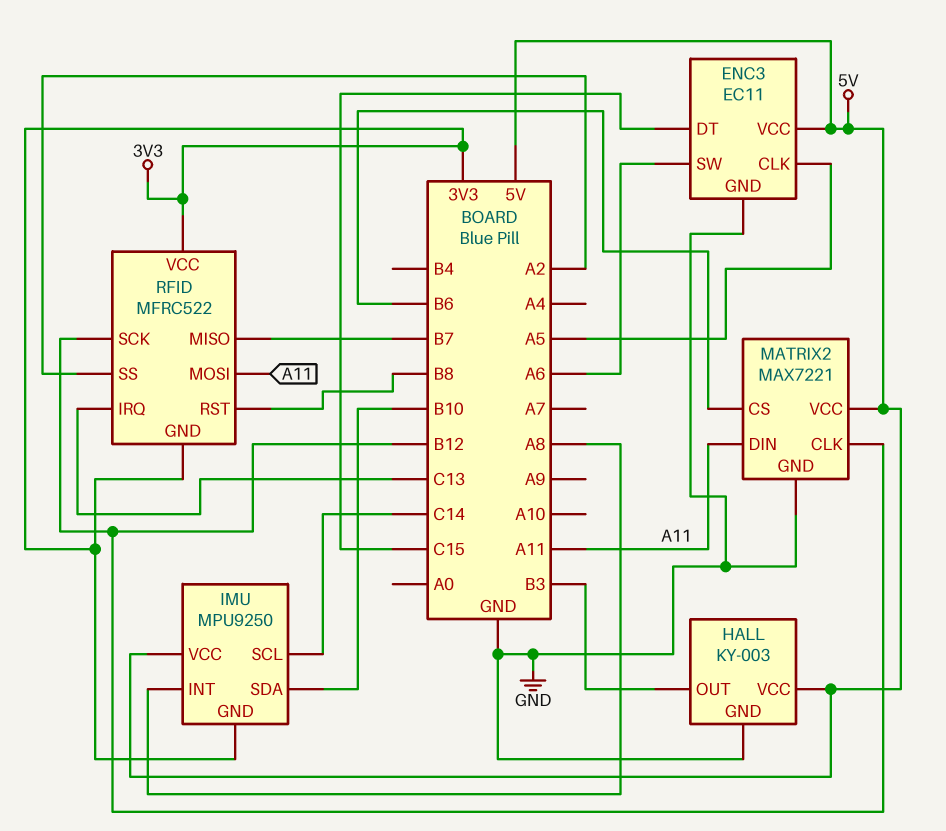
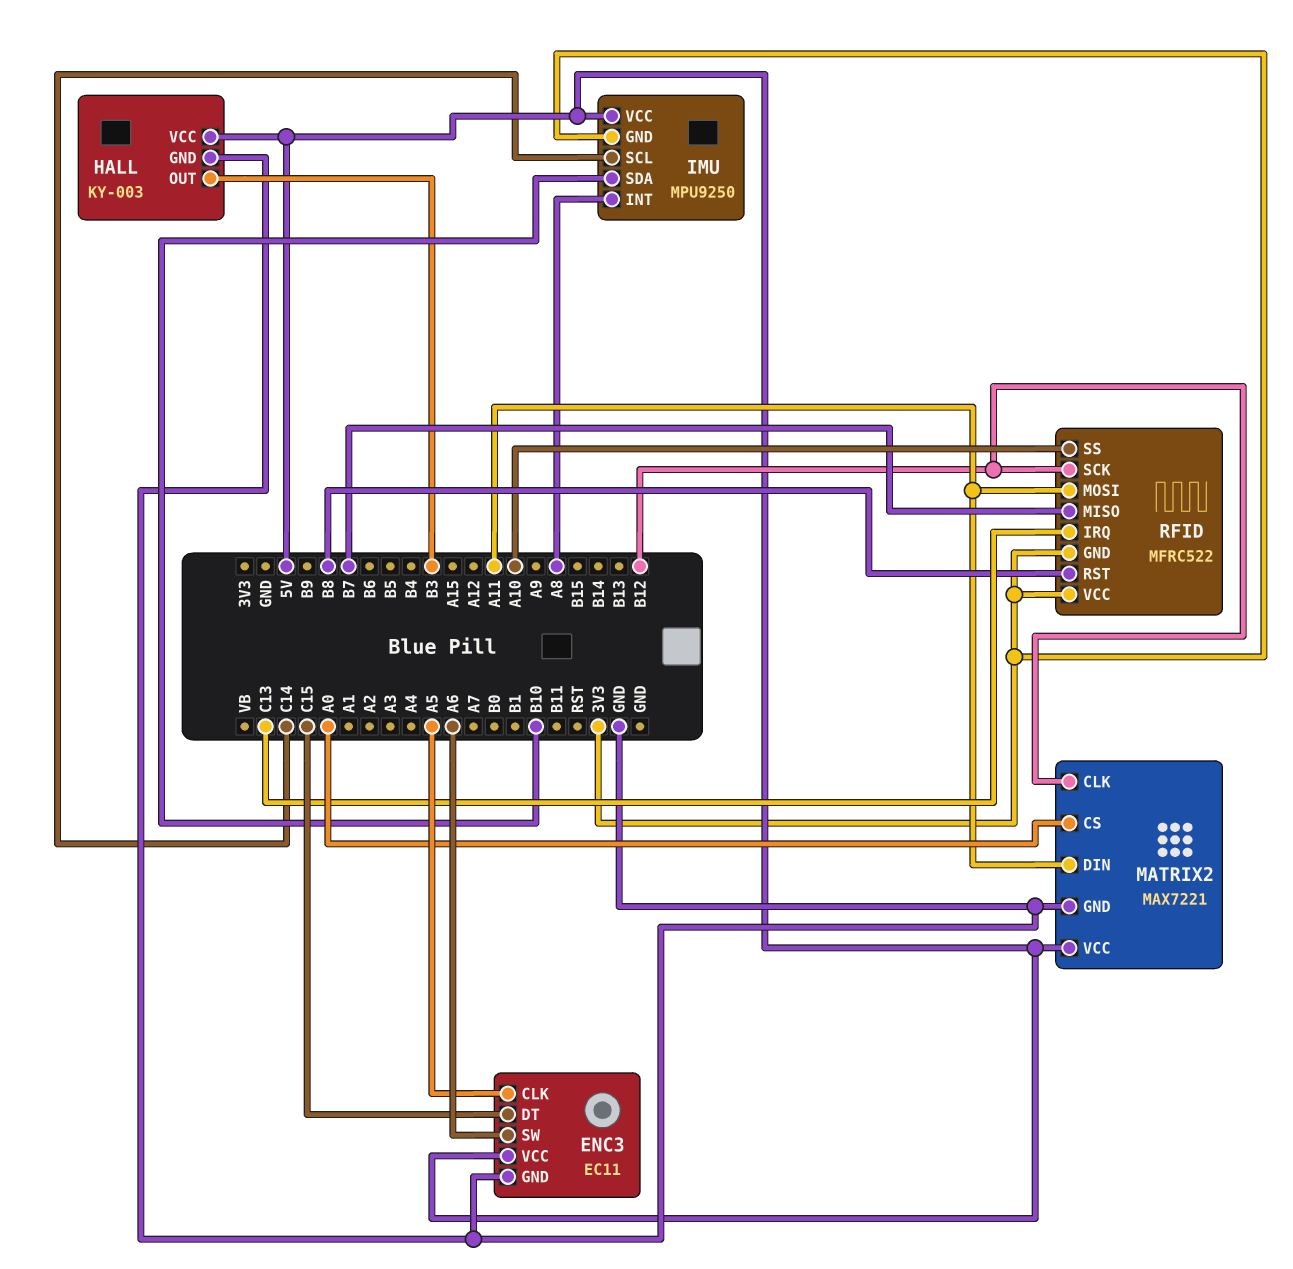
MATRIX2 pin CS: B6 -> A0
RFID pin SS: A2 -> A10

